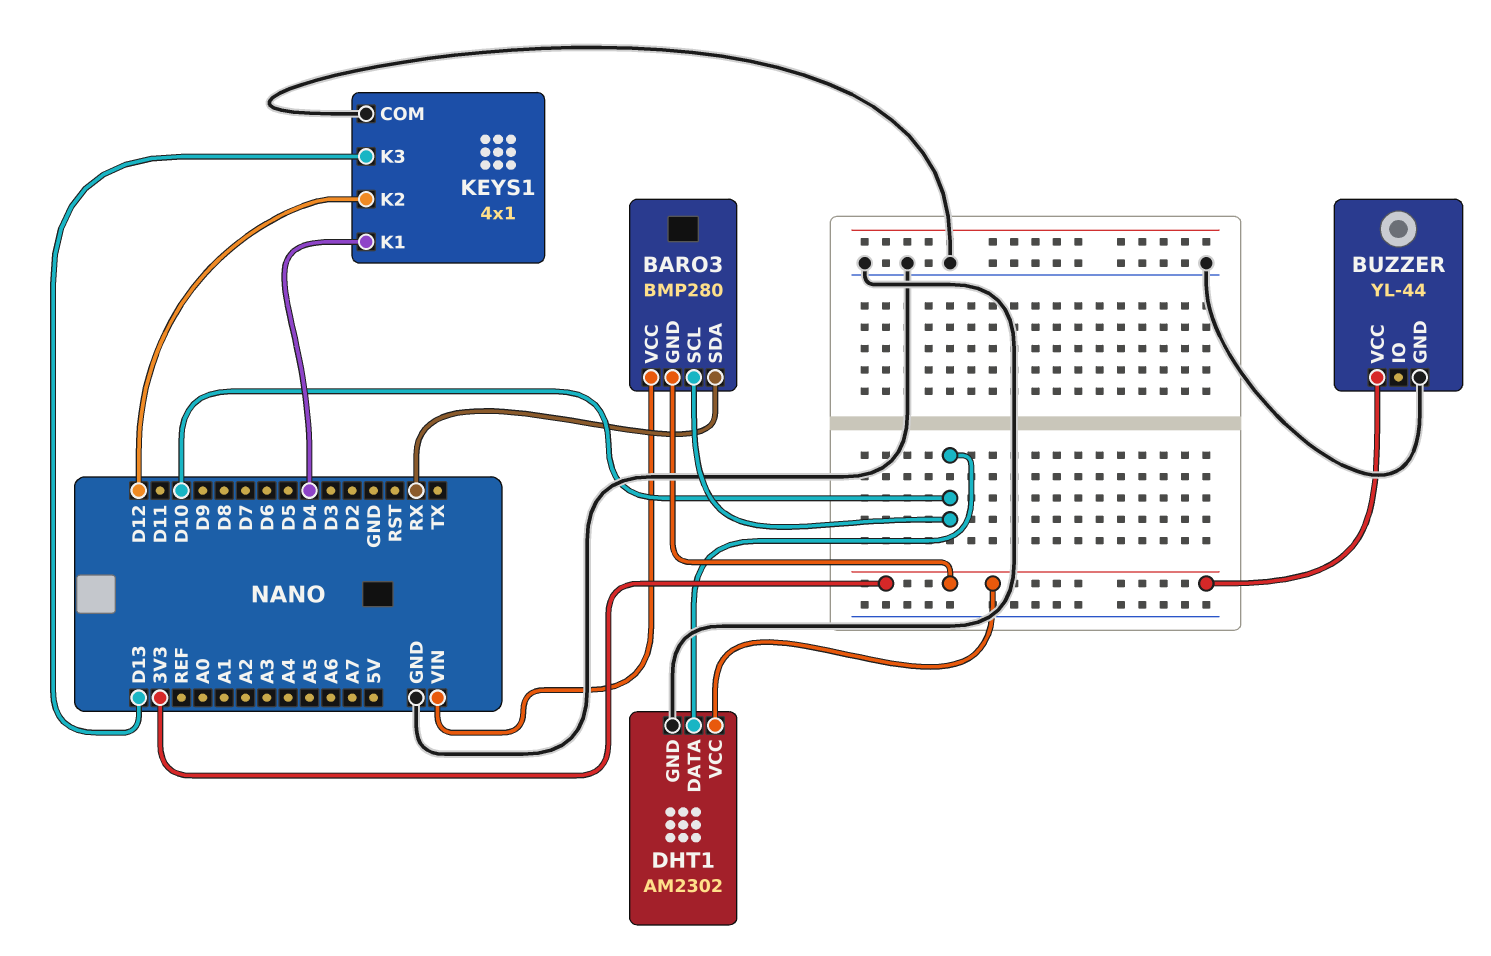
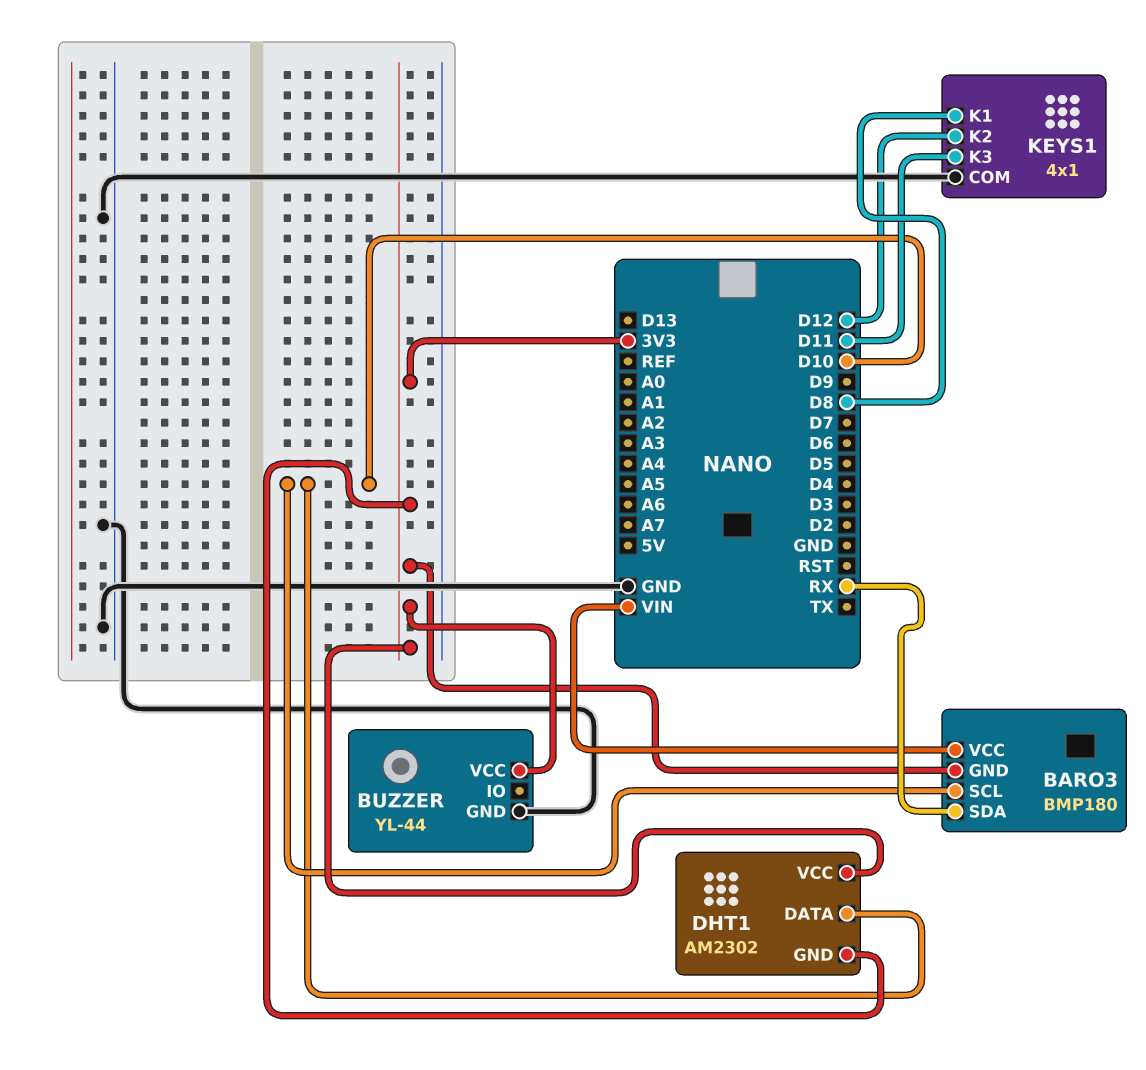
BARO3: BMP280 -> BMP180
DHT1 pin GND: GND -> 3V3
KEYS1 pin K1: D4 -> D8
KEYS1 pin K3: D13 -> D11

